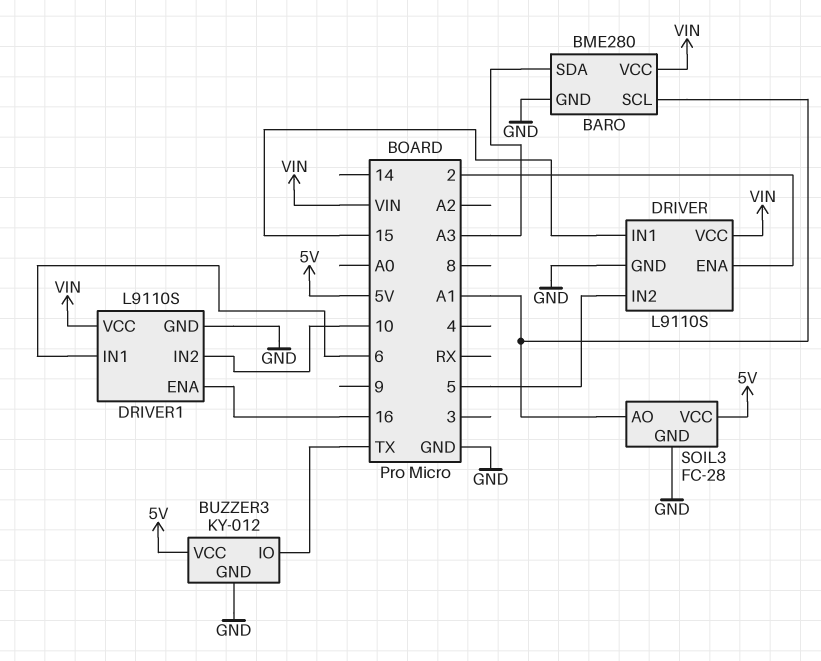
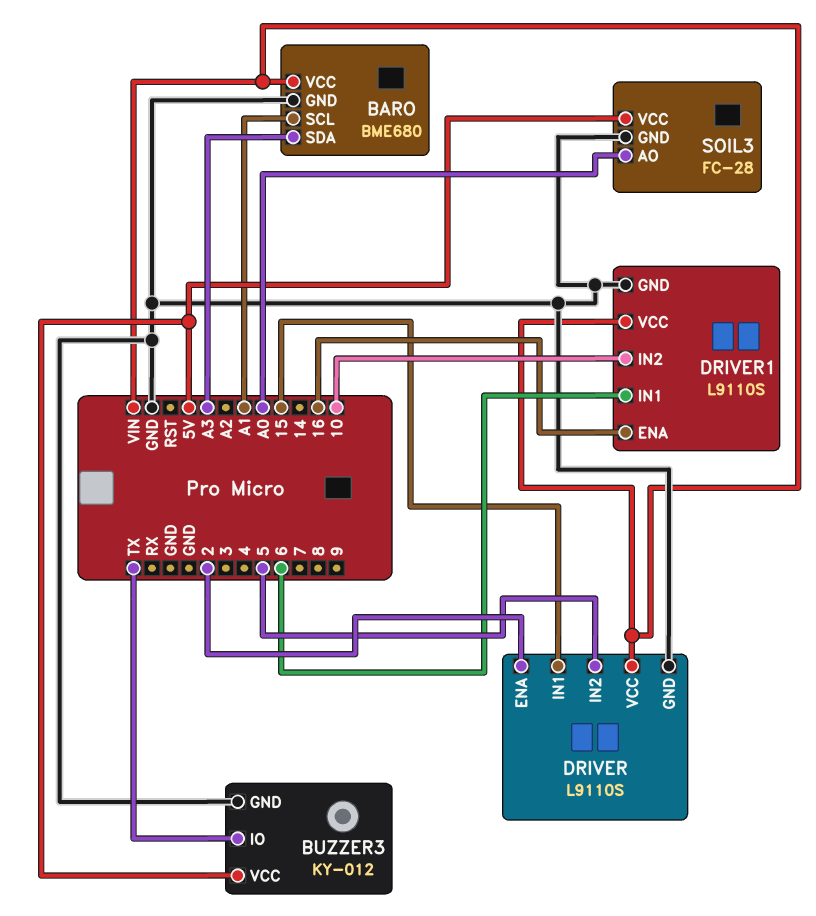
BARO: BME280 -> BME680
SOIL3 pin AO: A1 -> A0

